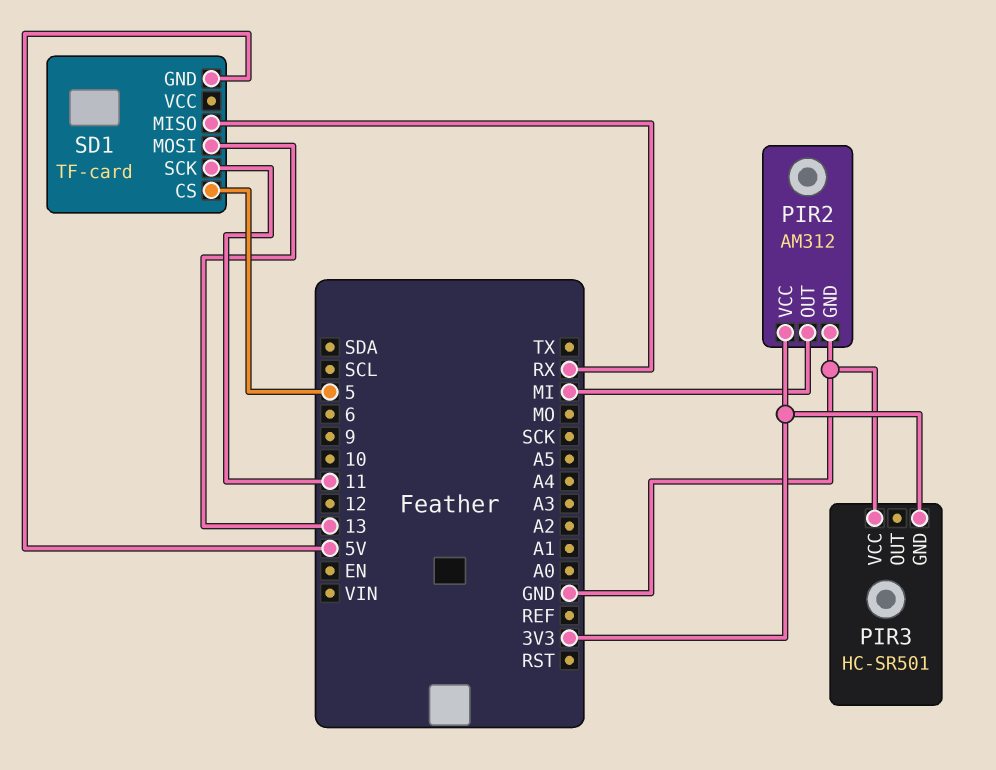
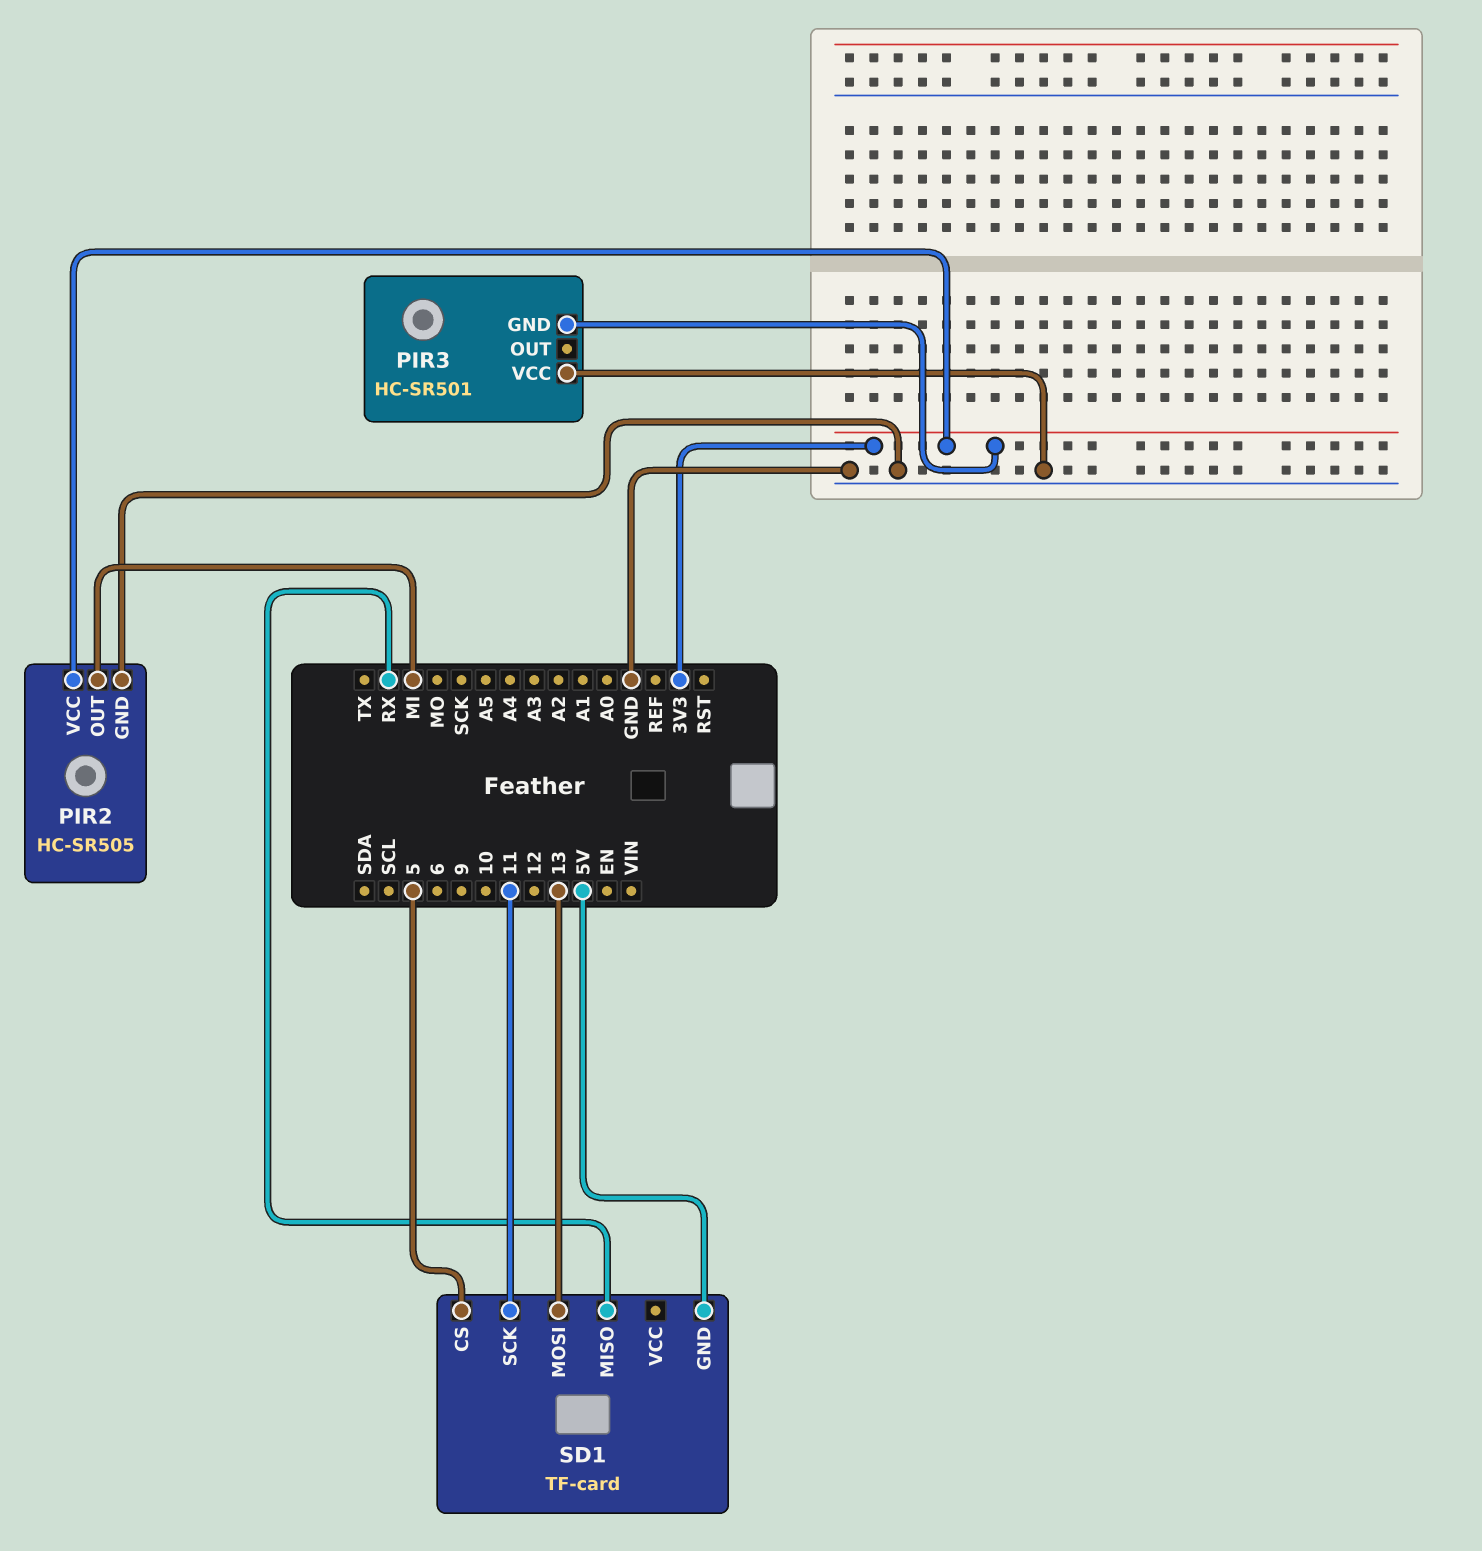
PIR2: AM312 -> HC-SR505

